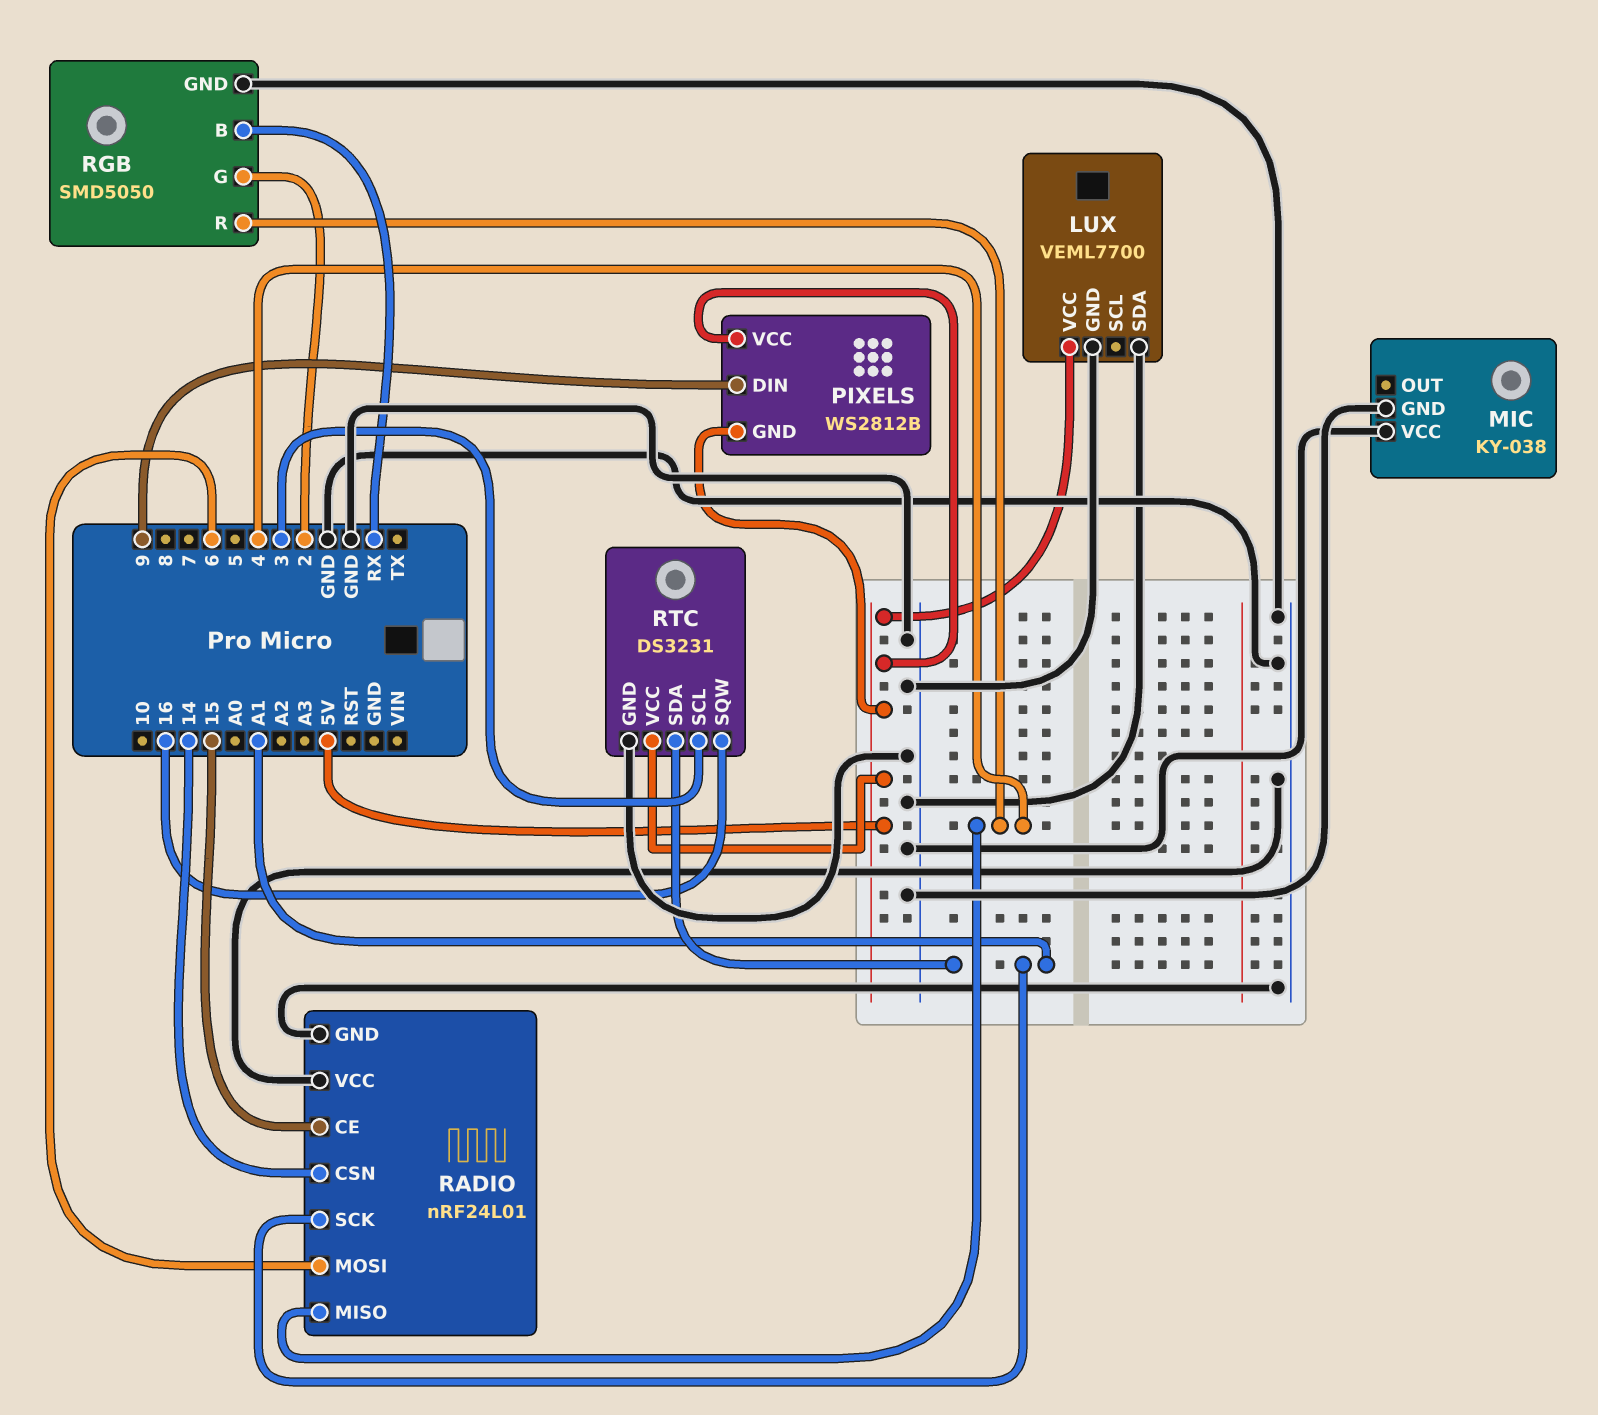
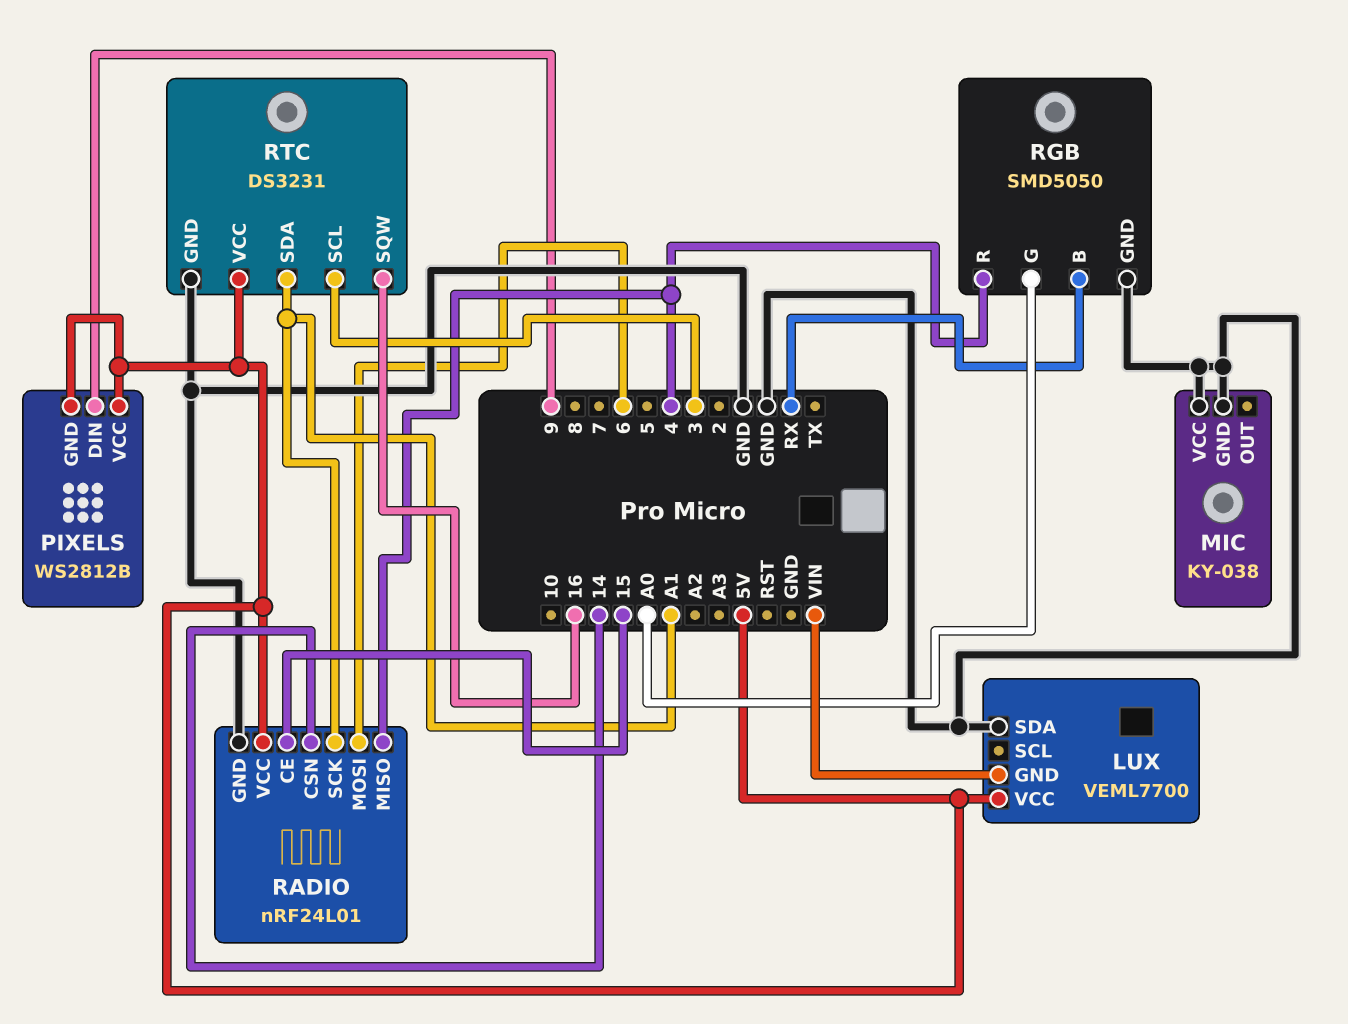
LUX pin GND: GND -> VIN
RADIO pin VCC: GND -> 5V
RGB pin G: 2 -> A0

